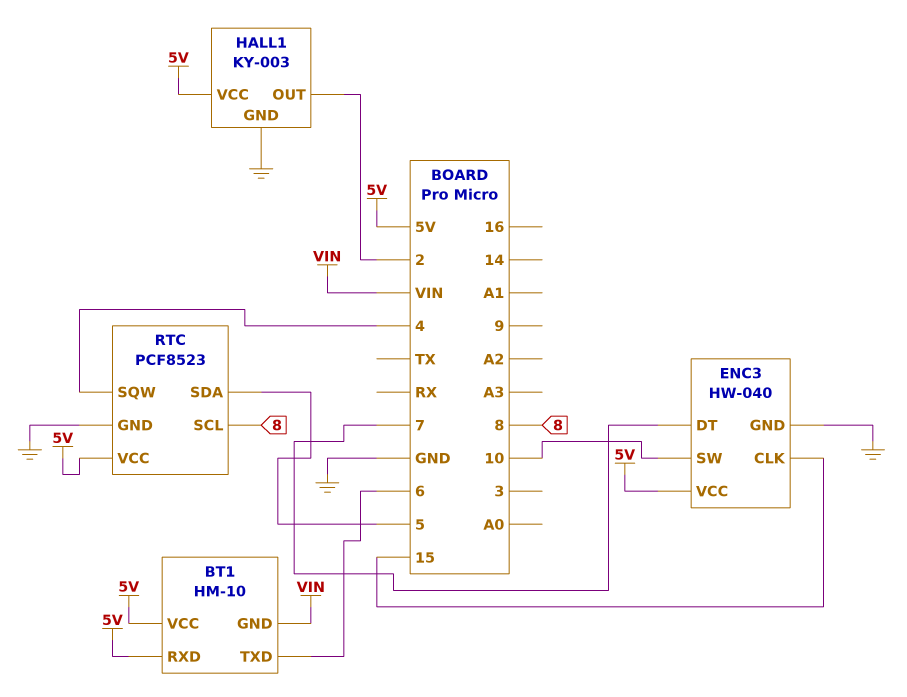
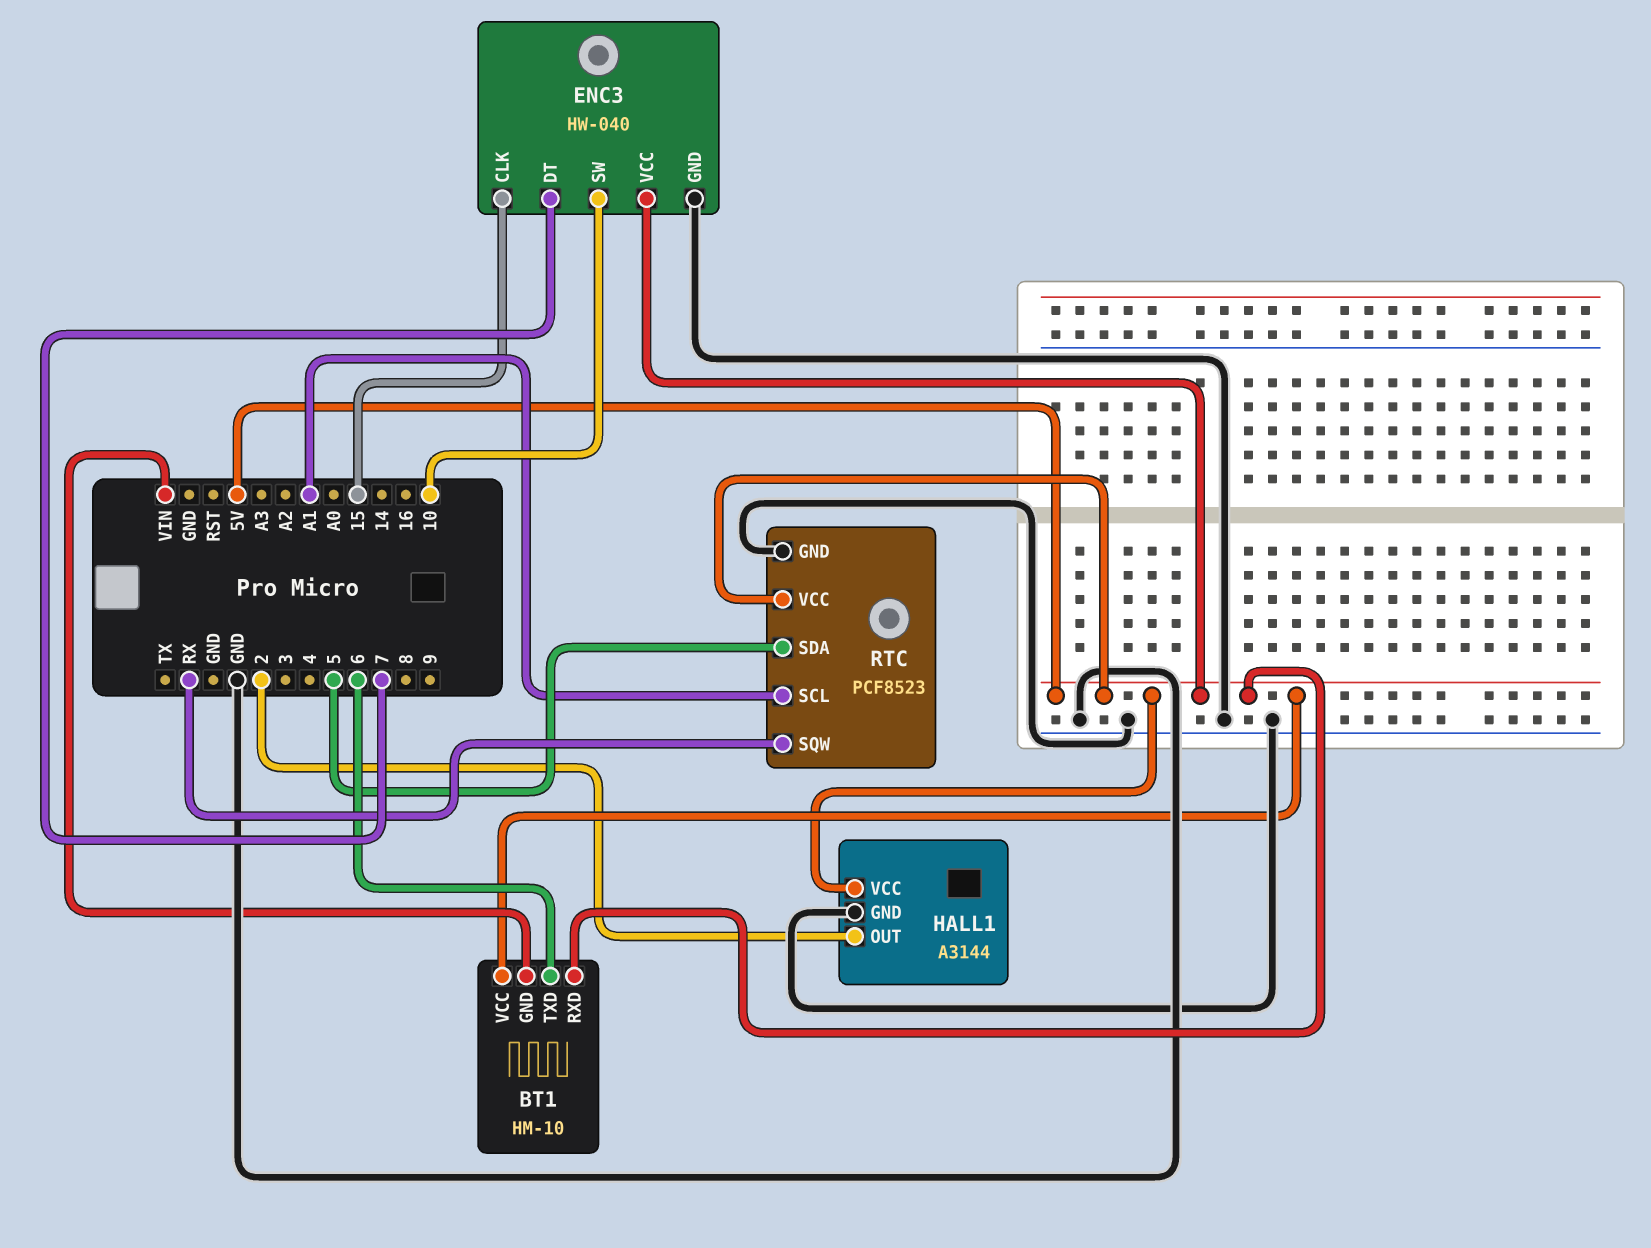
HALL1: KY-003 -> A3144
RTC pin SCL: 8 -> A1
RTC pin SQW: 4 -> RX

